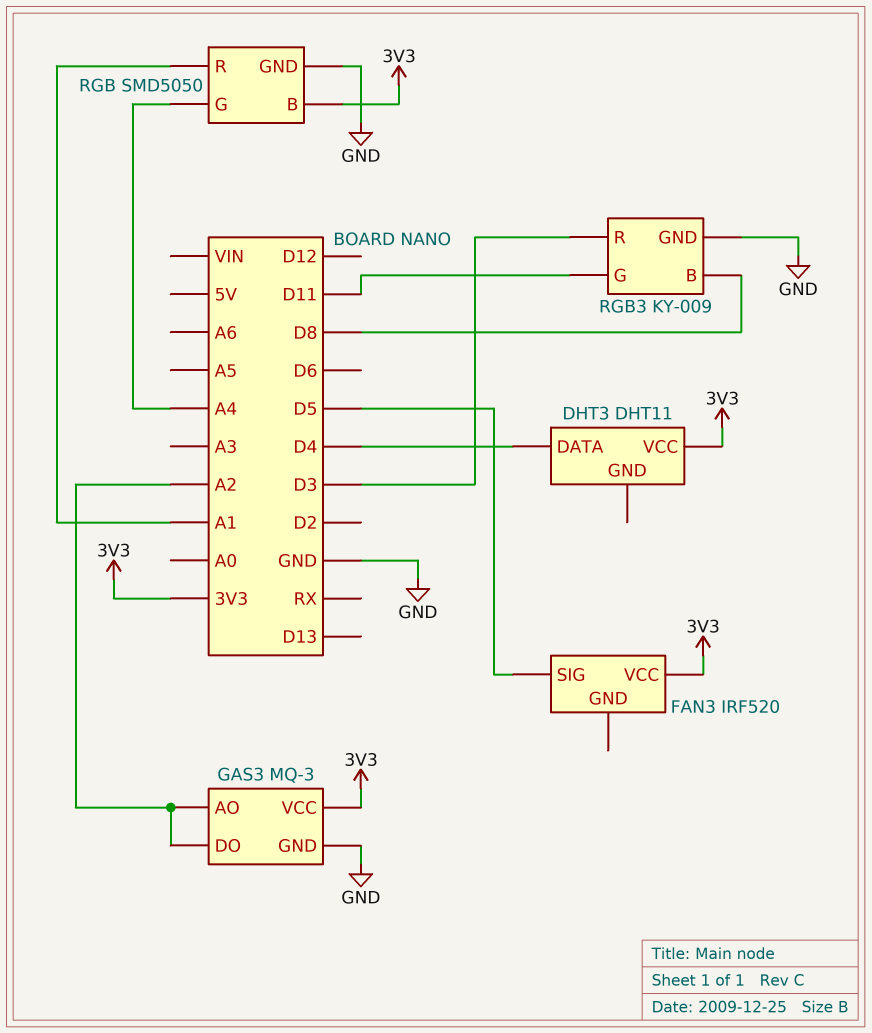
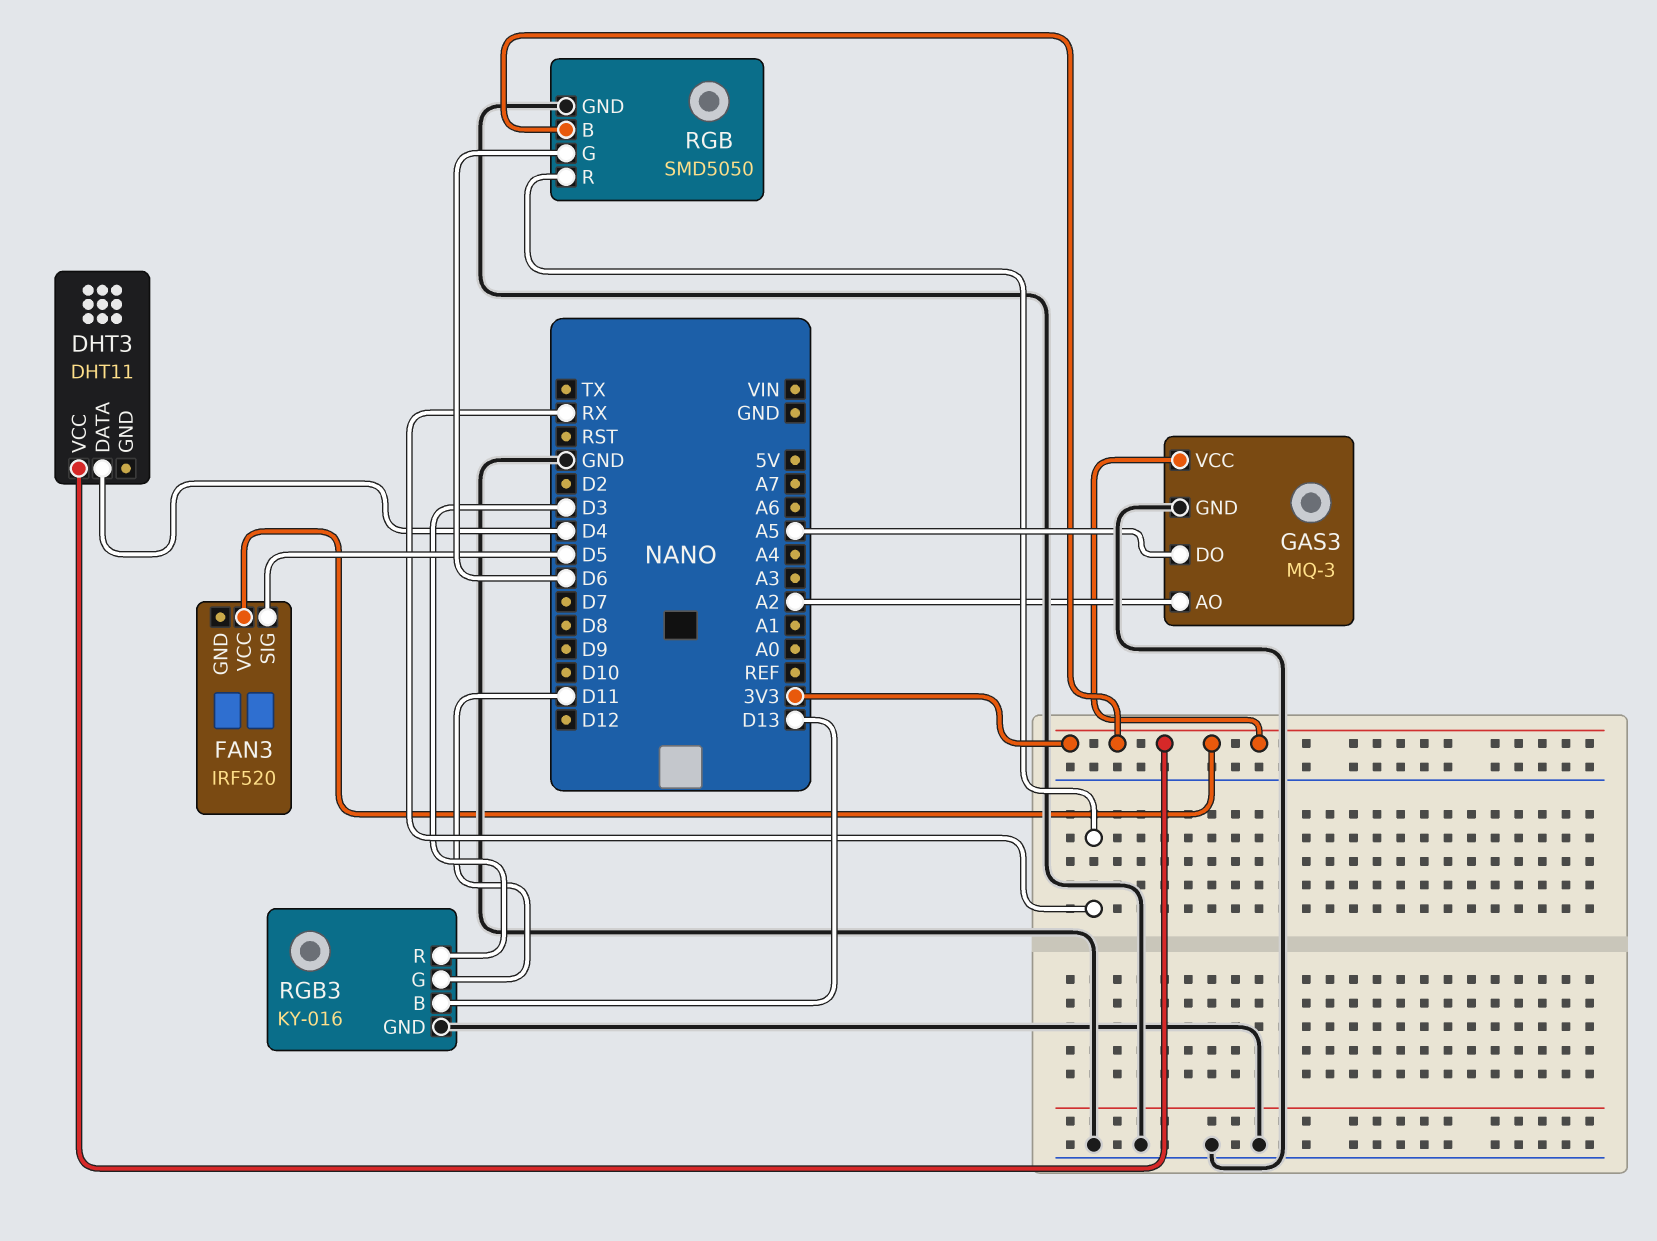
GAS3 pin DO: A2 -> A5
RGB pin G: A4 -> D6
RGB pin R: A1 -> RX
RGB3: KY-009 -> KY-016
RGB3 pin B: D8 -> D13

